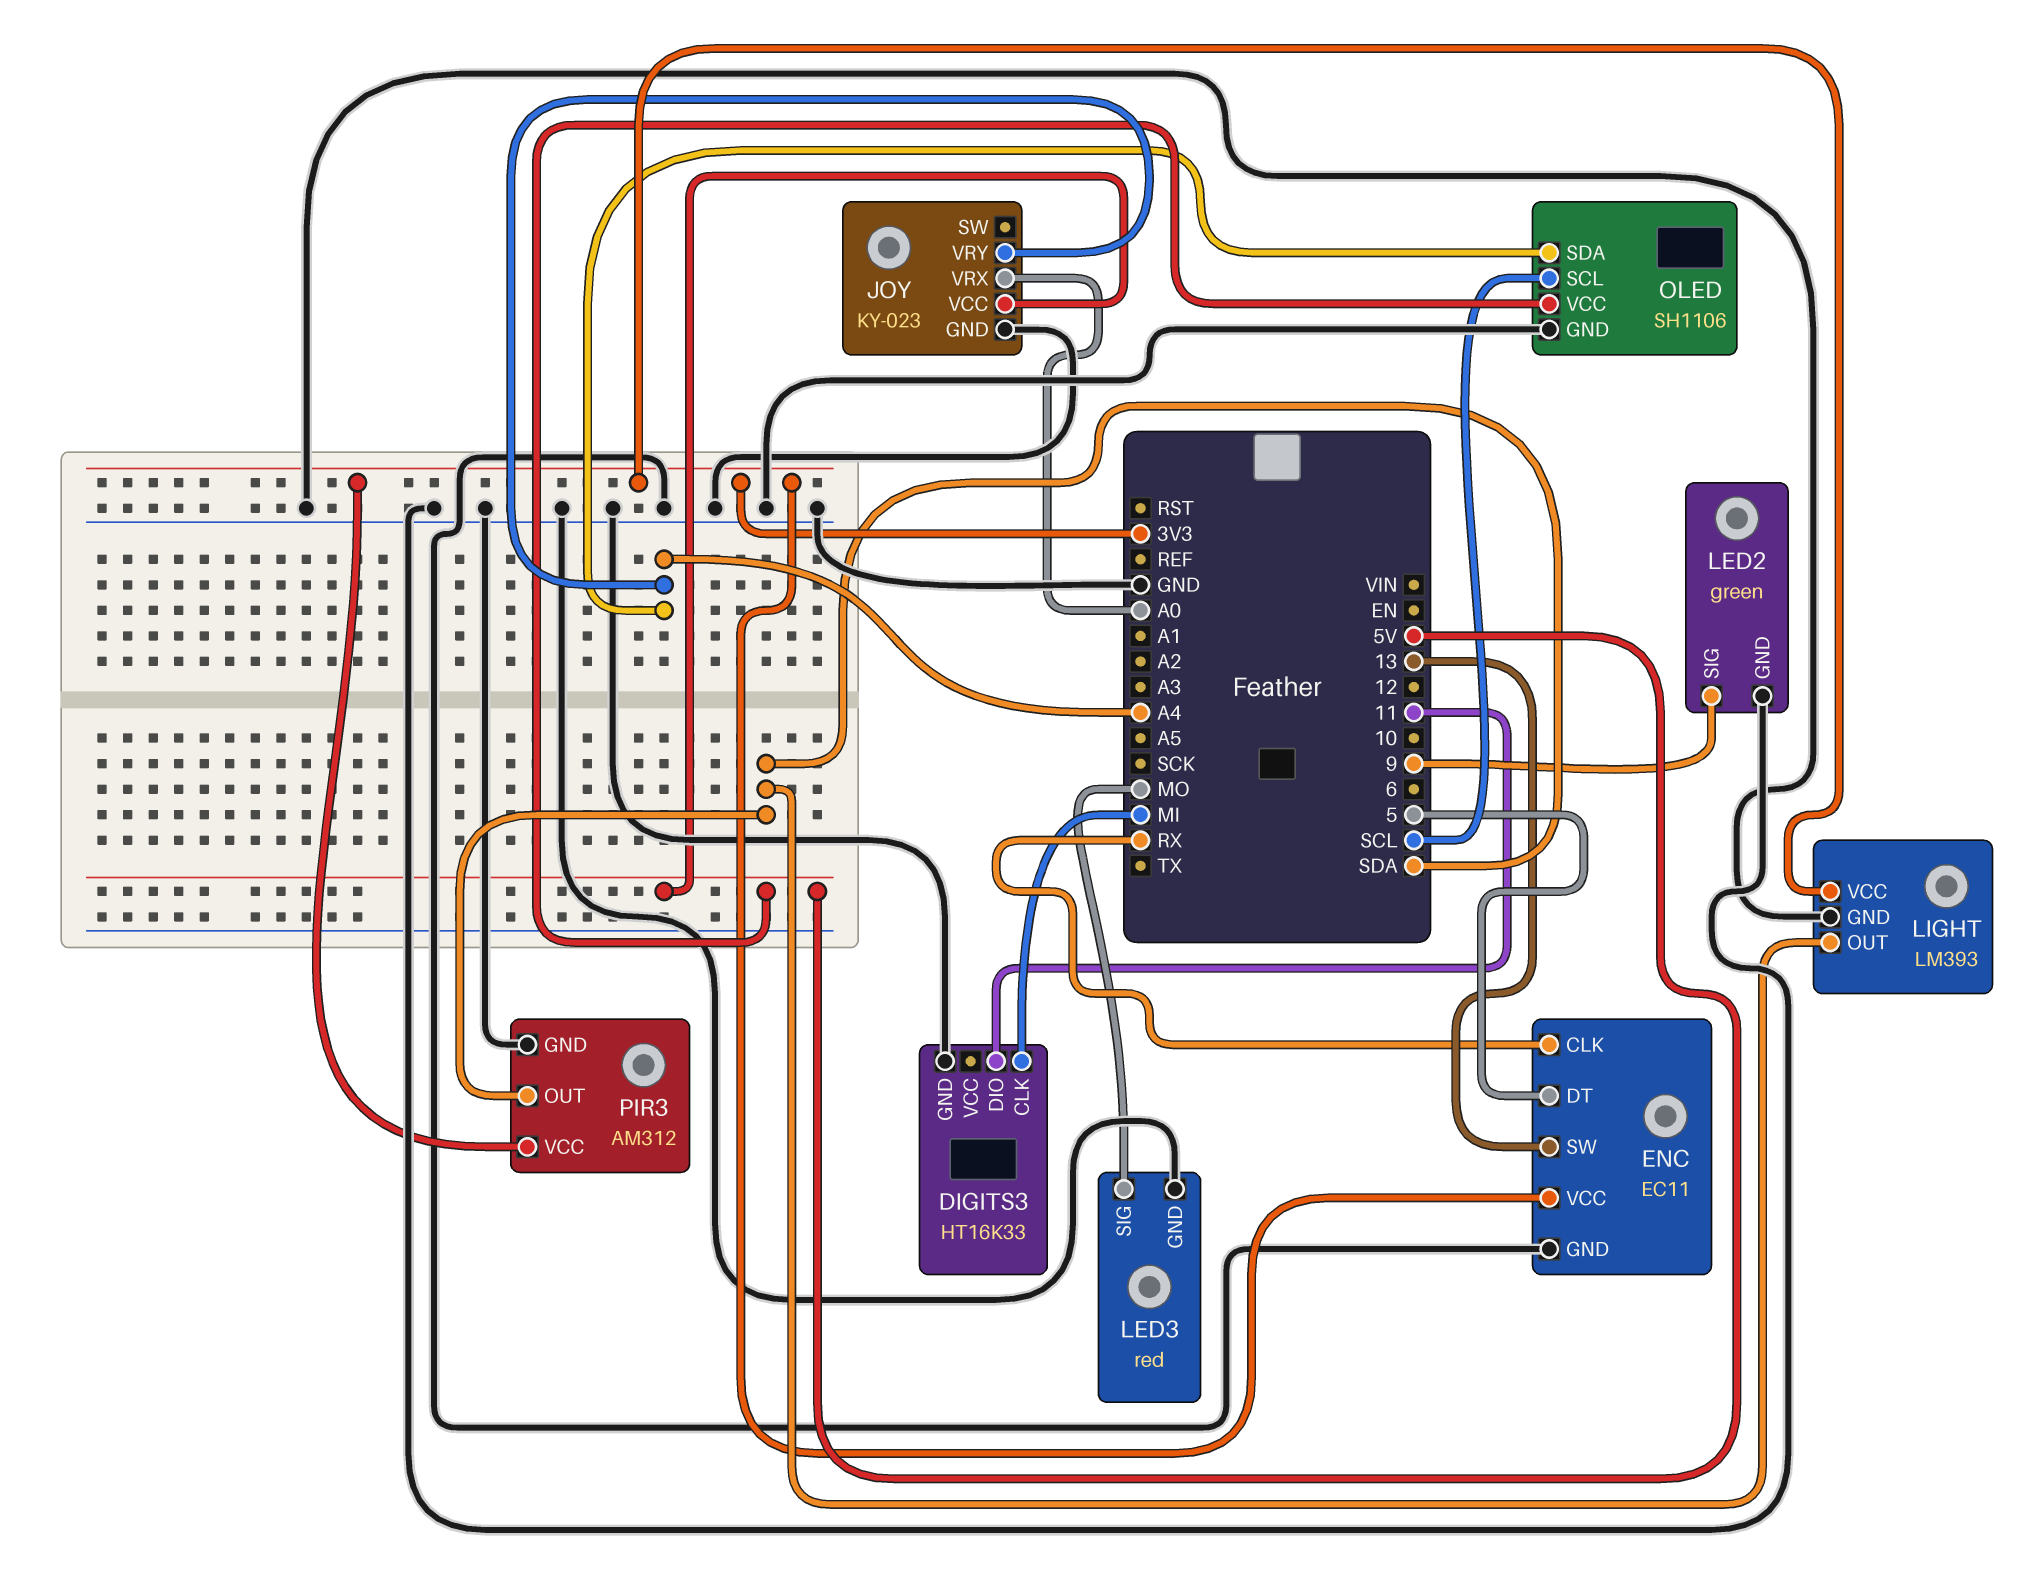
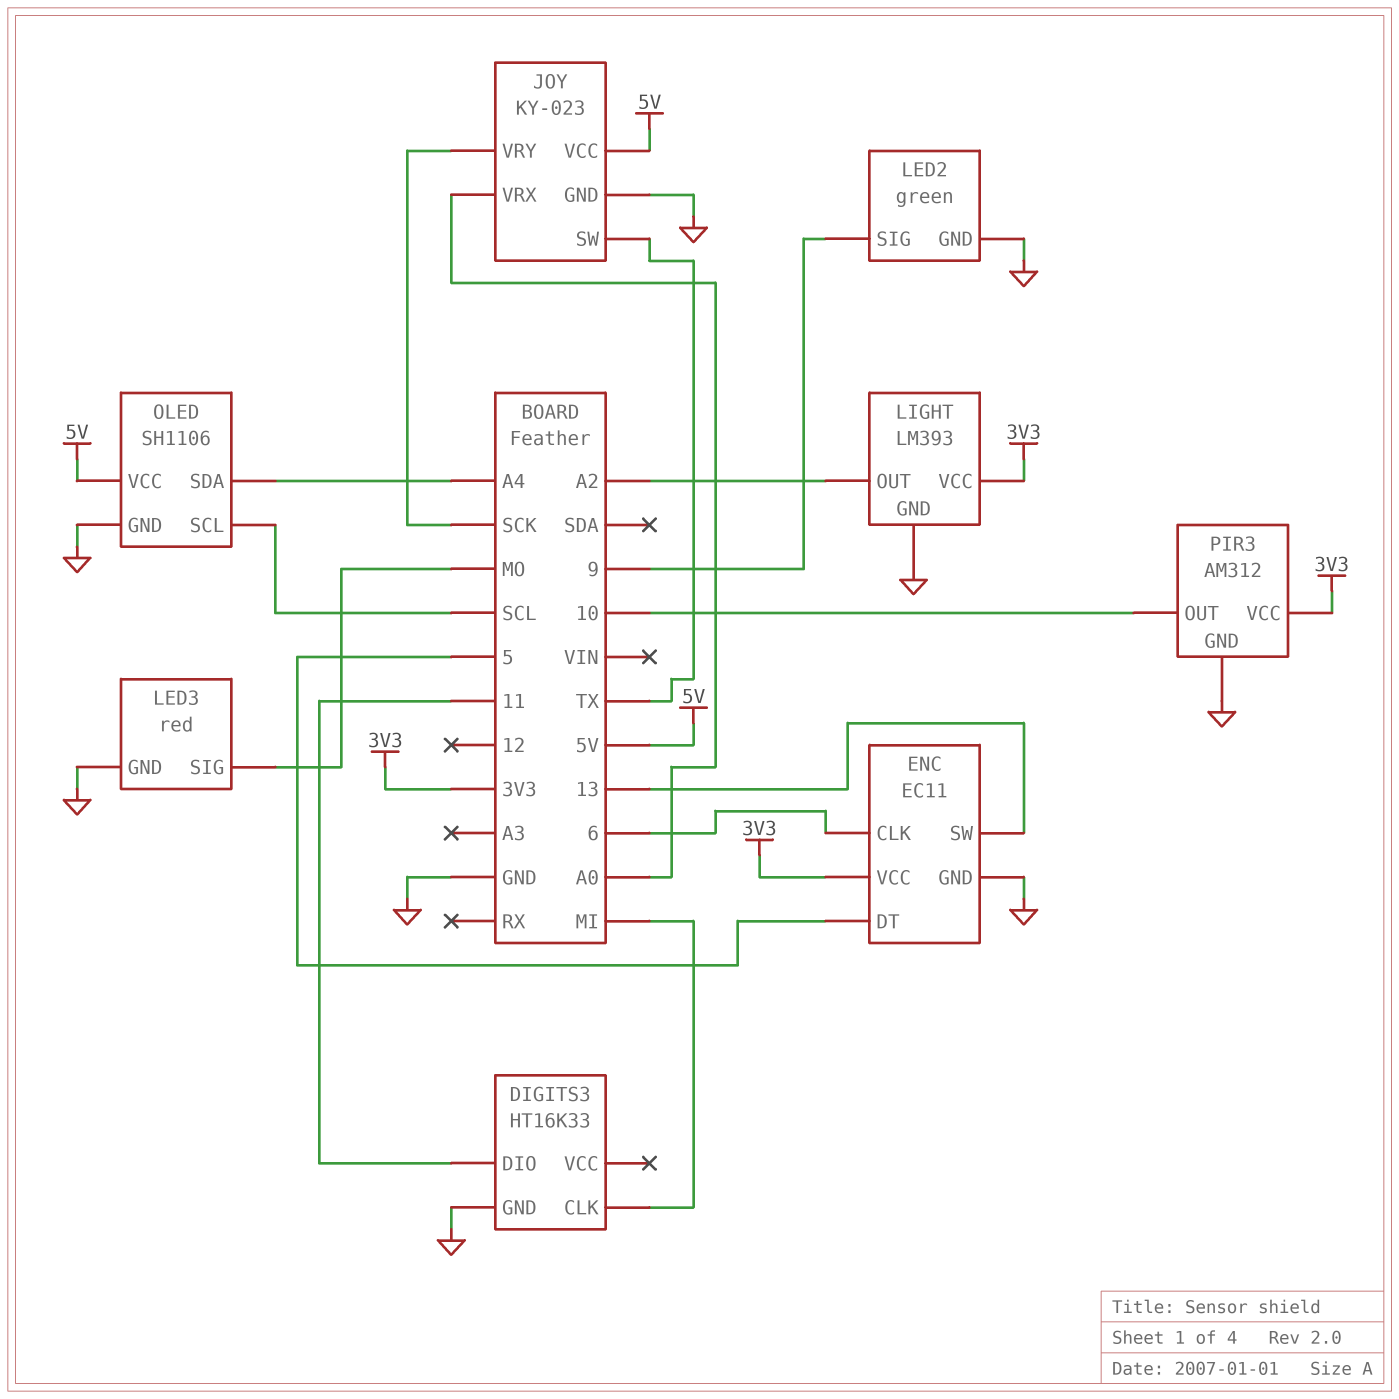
ENC pin CLK: RX -> 6
JOY pin SW: none -> TX
JOY pin VRY: A4 -> SCK
LIGHT pin OUT: SDA -> A2
PIR3 pin OUT: SDA -> 10

